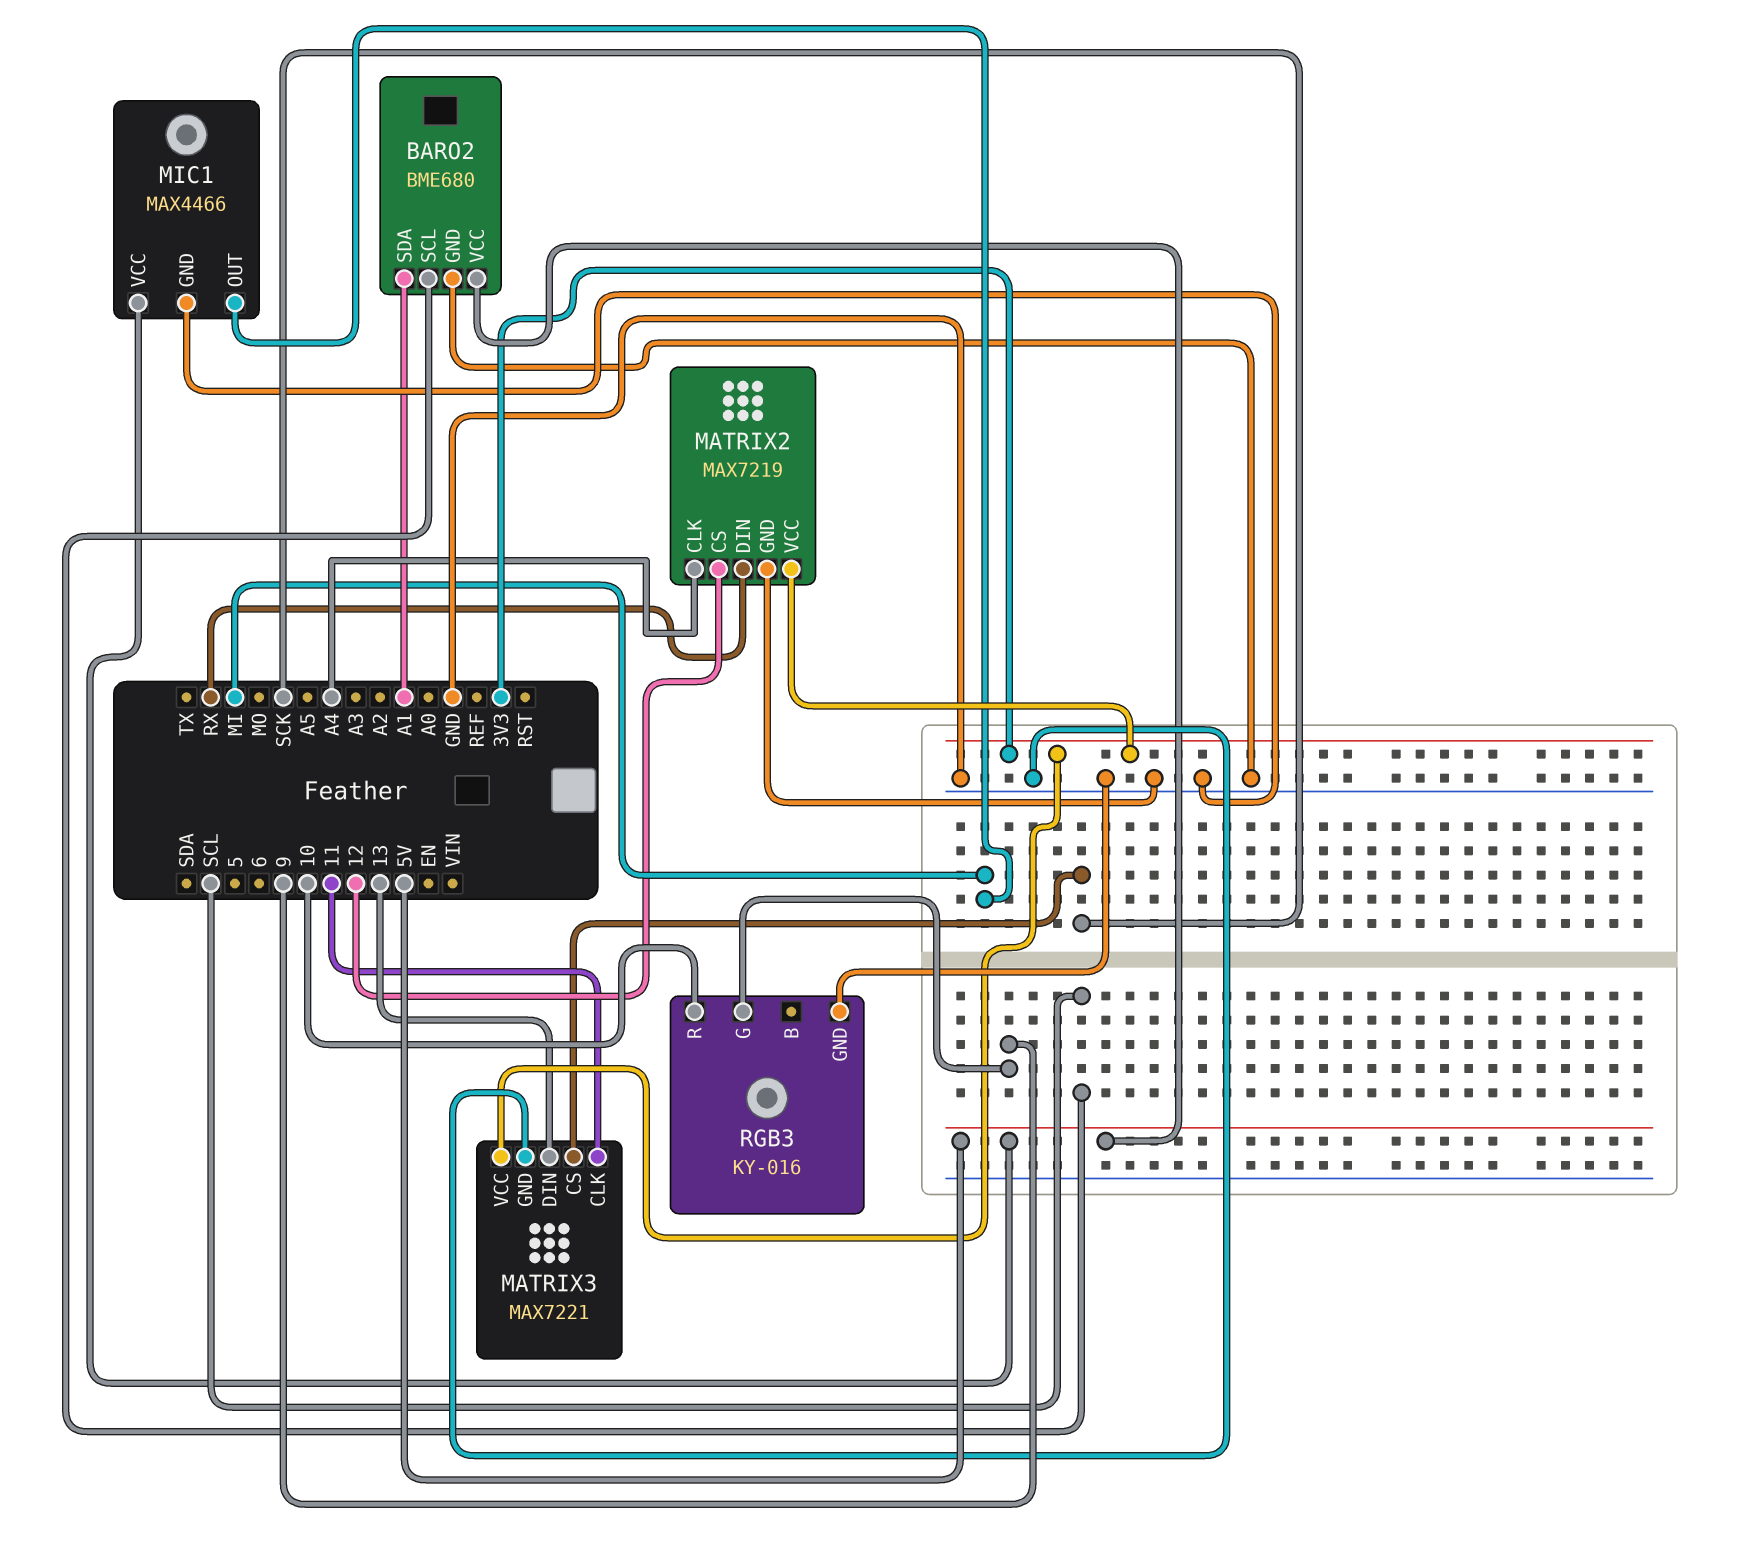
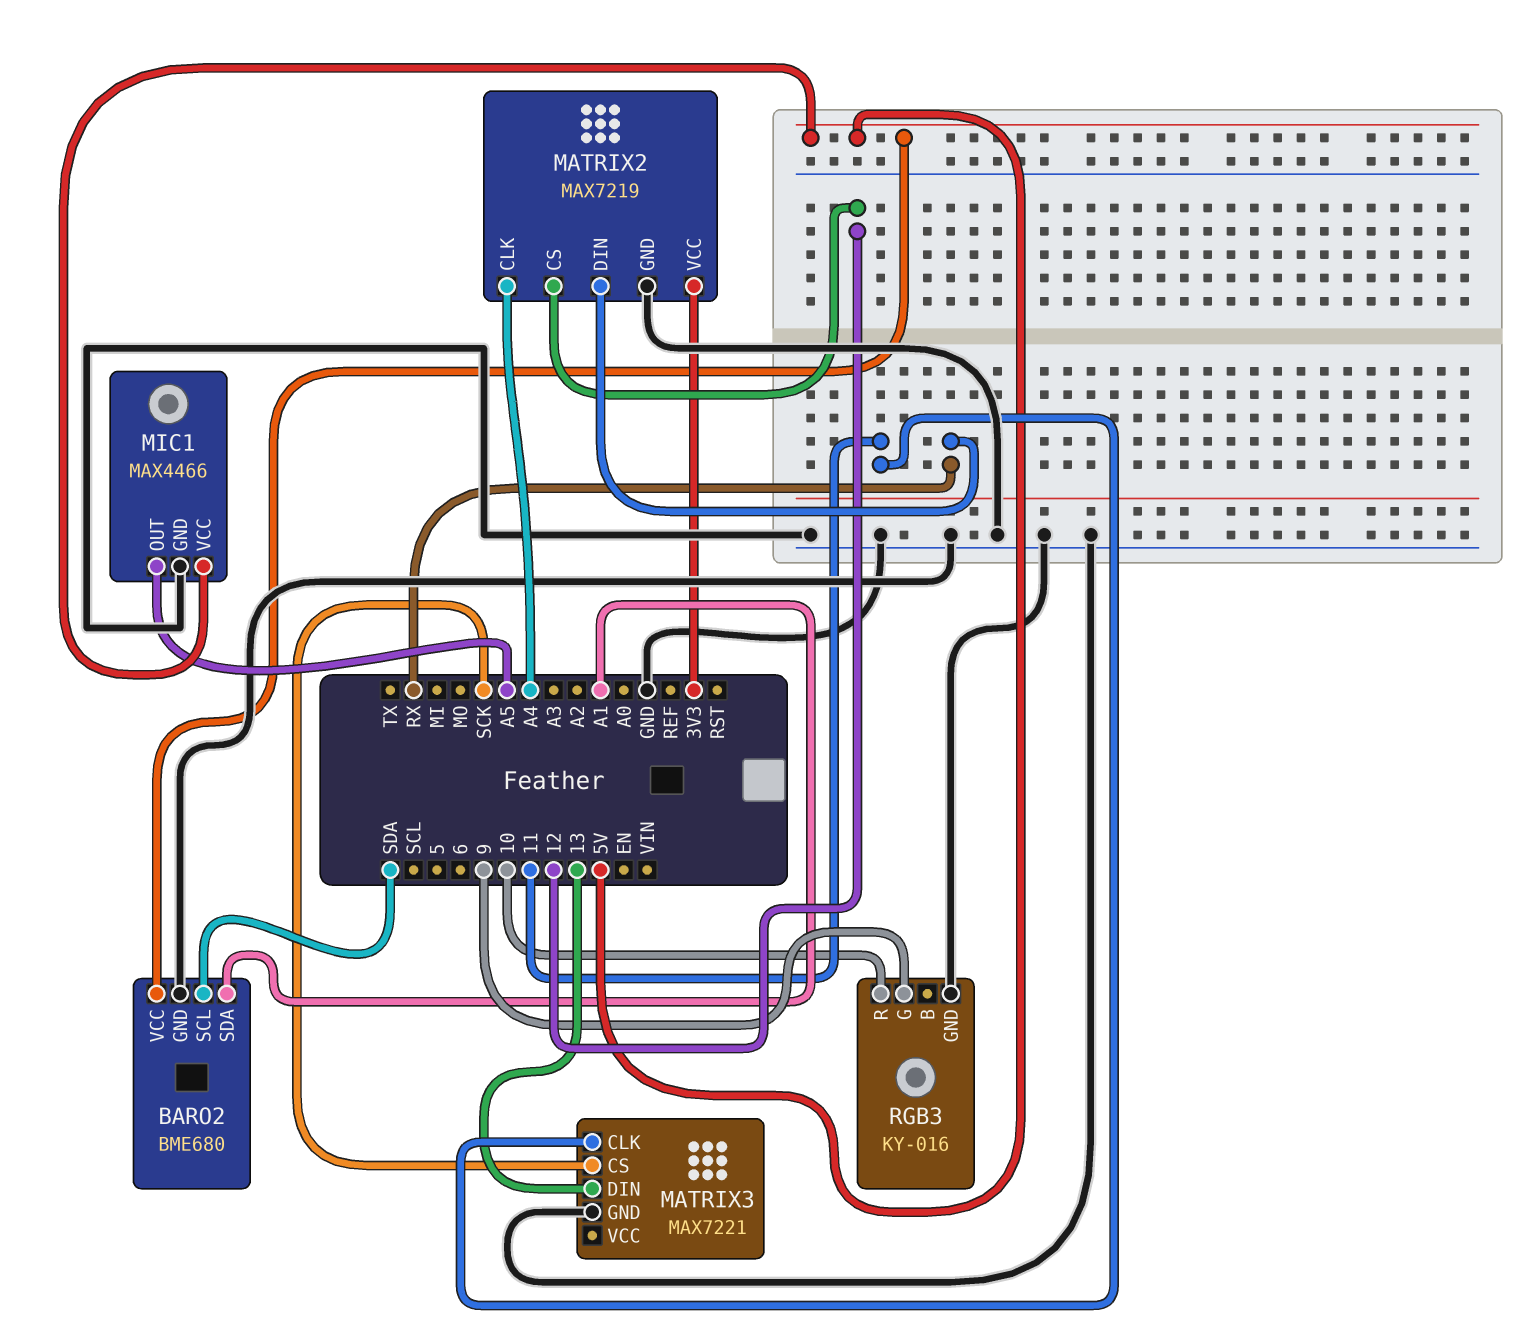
BARO2 pin SCL: SCL -> SDA
MATRIX3 pin VCC: 3V3 -> none
MIC1 pin OUT: MI -> A5

